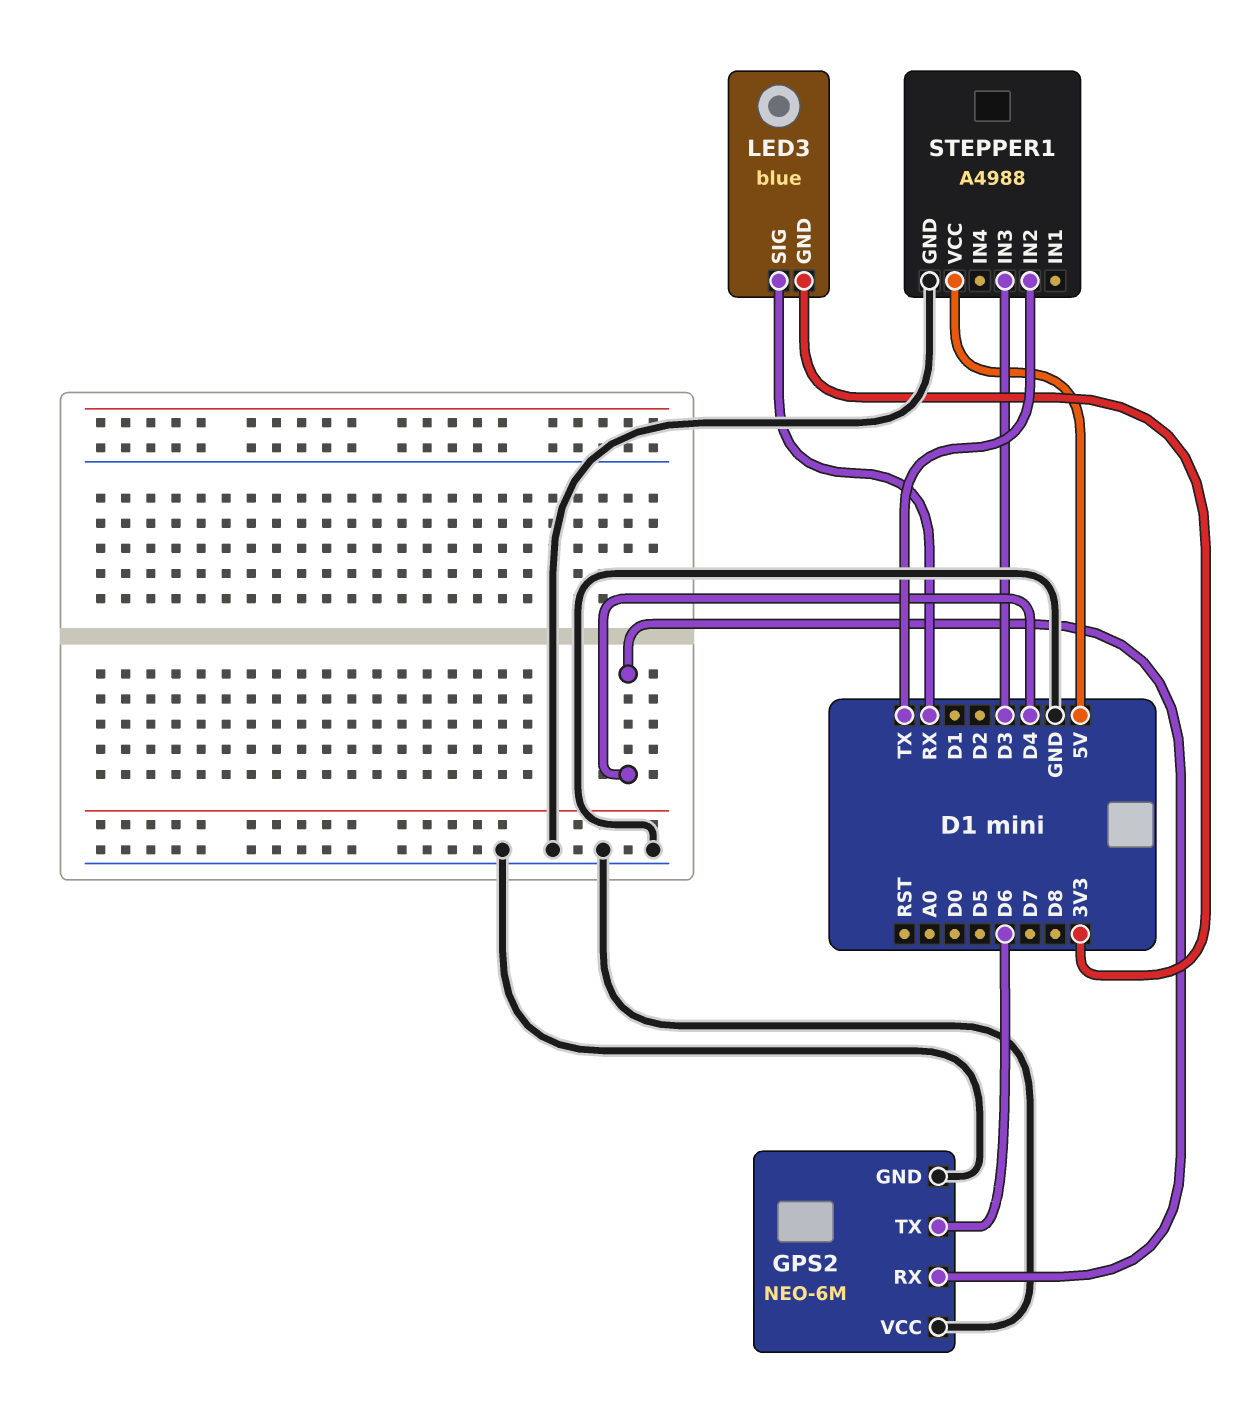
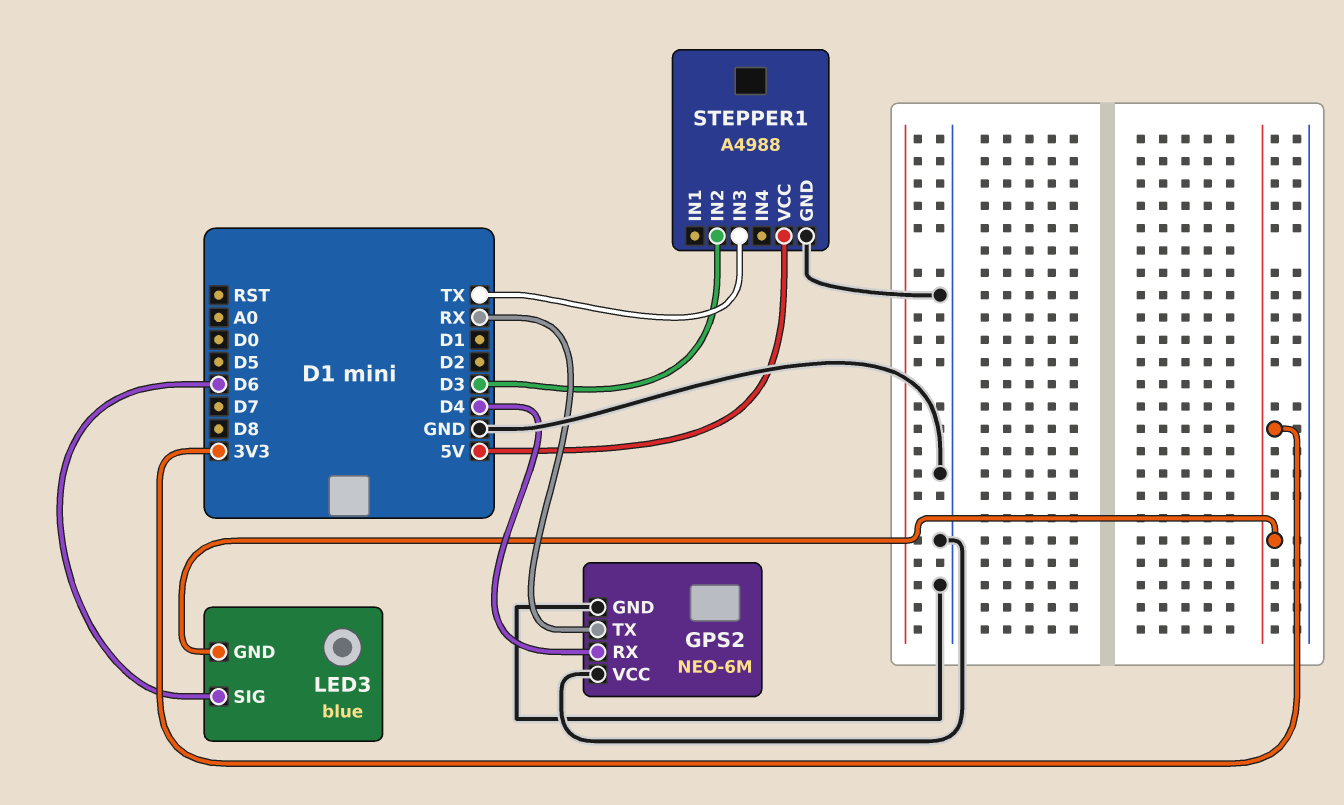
GPS2 pin TX: D6 -> RX
LED3 pin SIG: RX -> D6
STEPPER1 pin IN2: TX -> D3
STEPPER1 pin IN3: D3 -> TX

